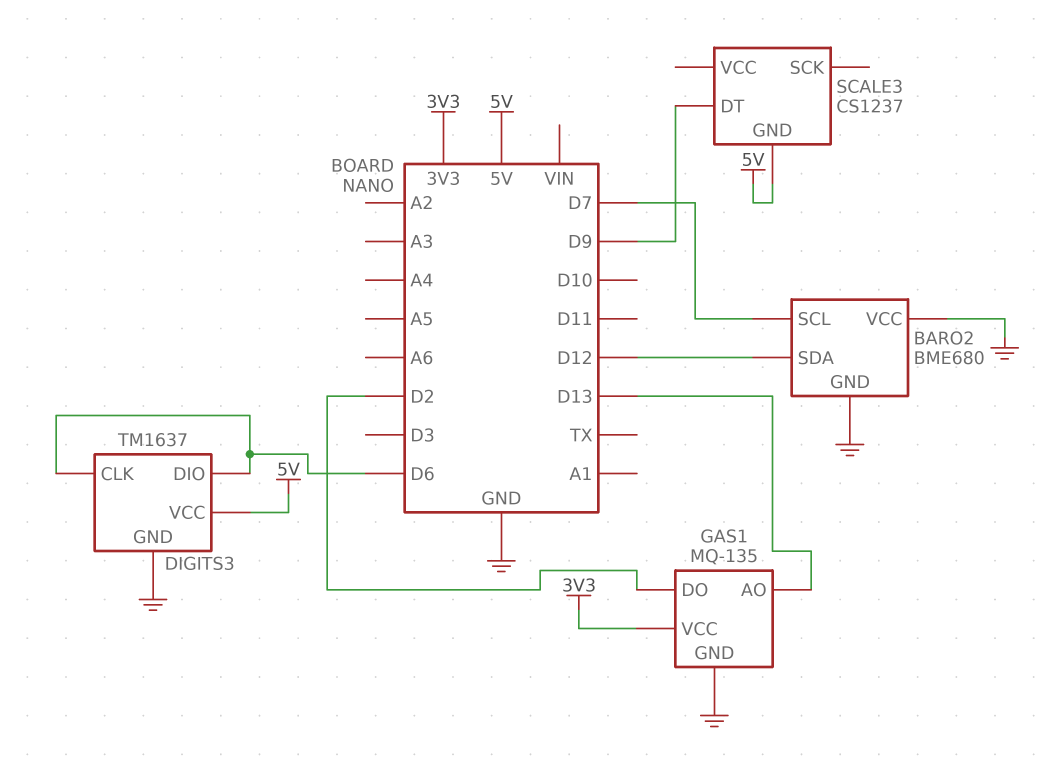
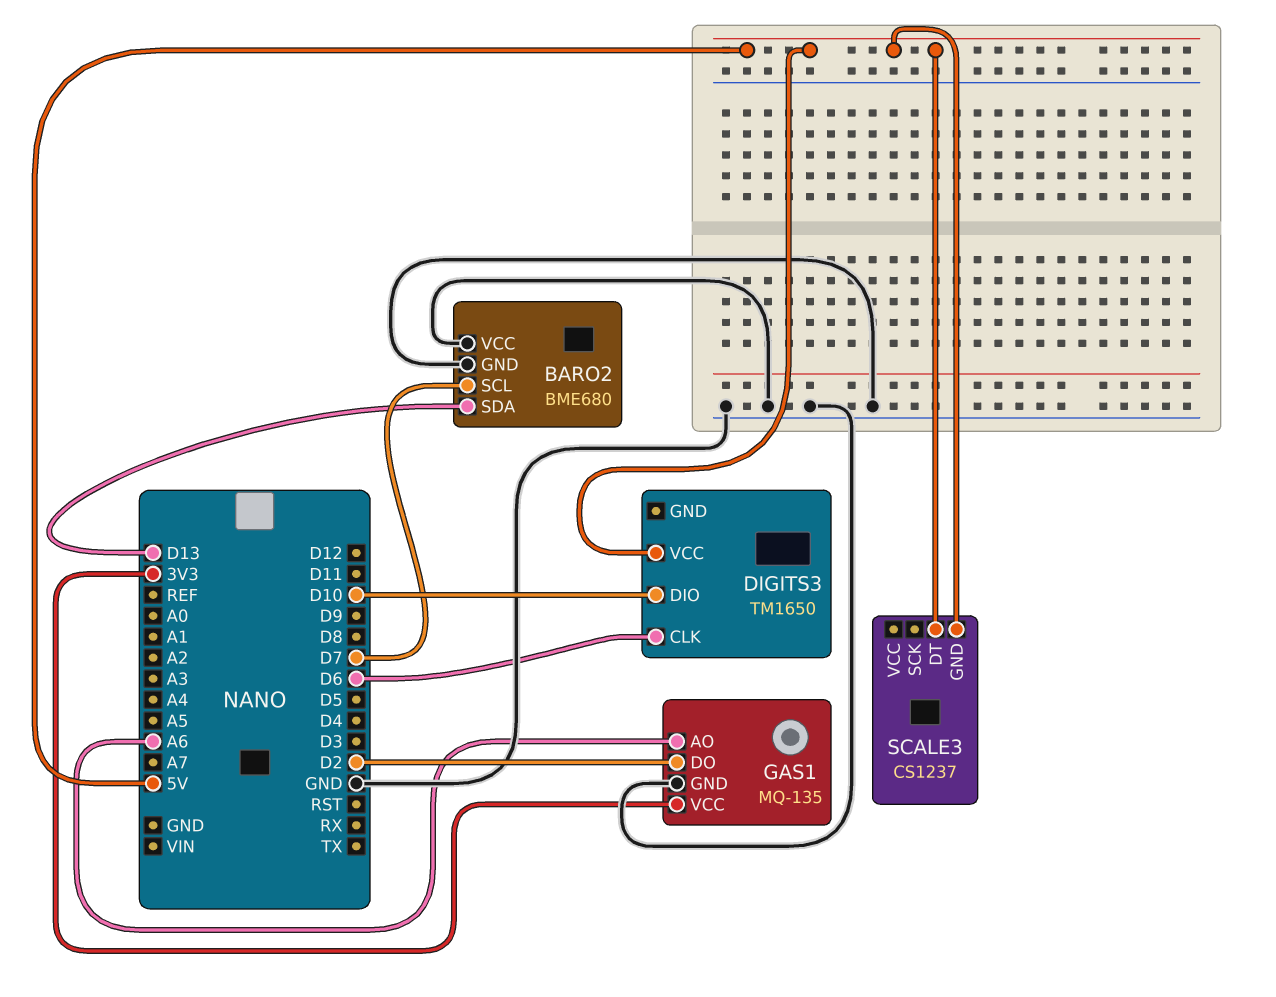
BARO2 pin SDA: D12 -> D13
DIGITS3: TM1637 -> TM1650
DIGITS3 pin DIO: D6 -> D10
DIGITS3 pin GND: GND -> none
GAS1 pin AO: D13 -> A6
SCALE3 pin DT: D9 -> 5V

